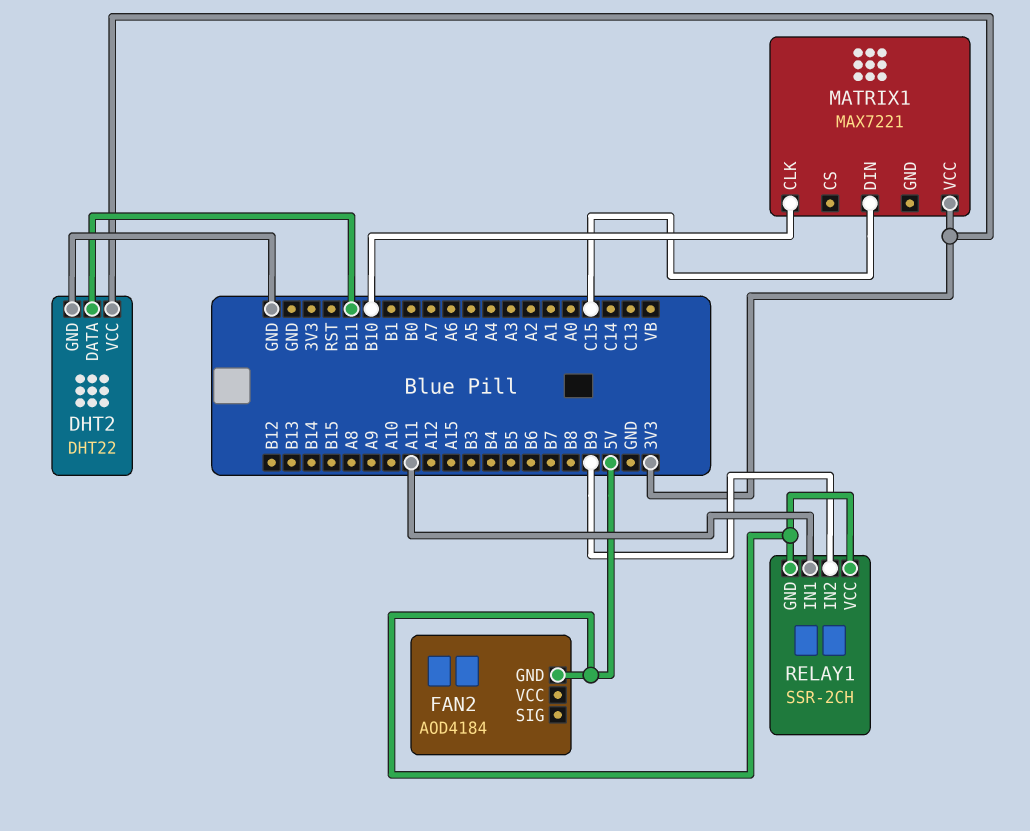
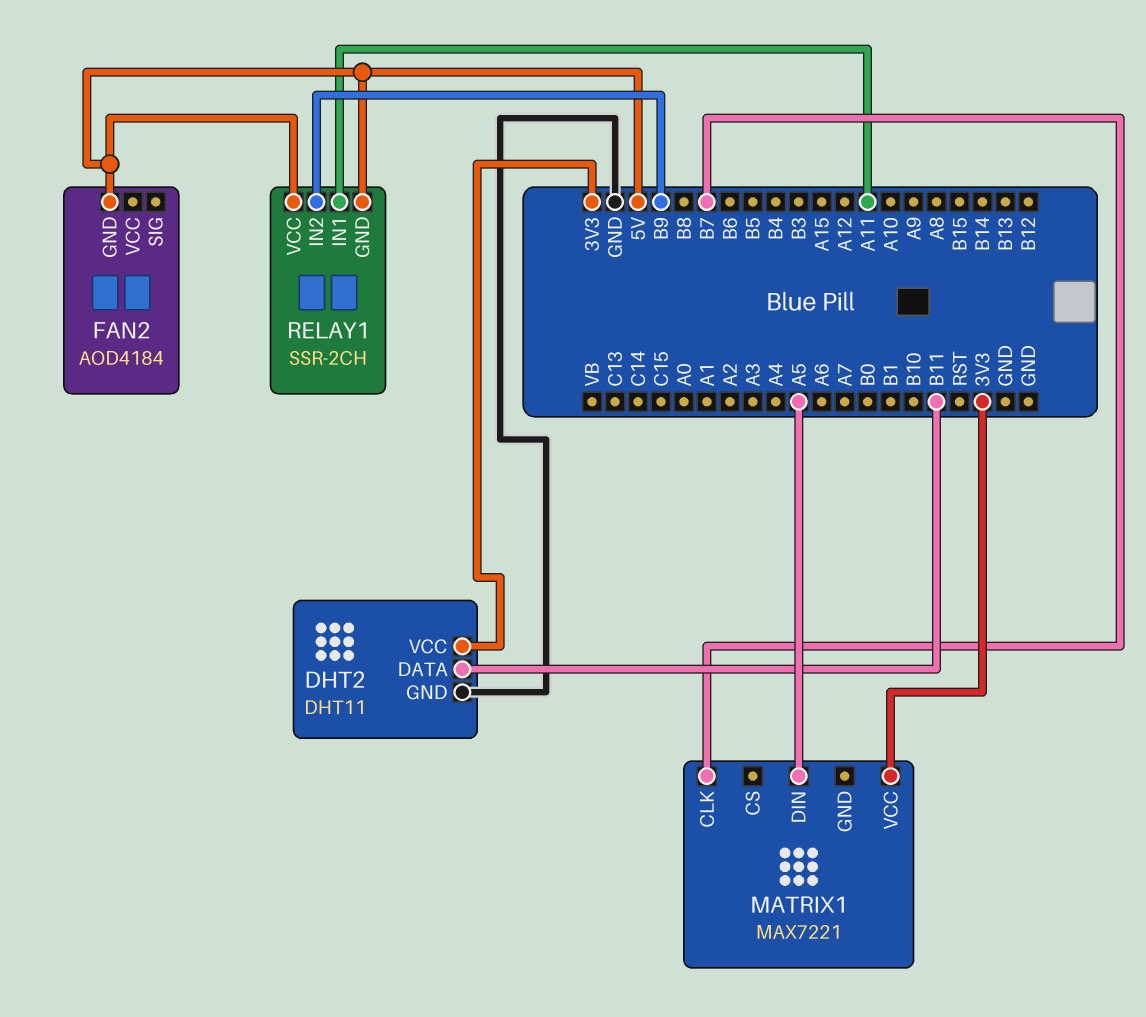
DHT2: DHT22 -> DHT11
MATRIX1 pin CLK: B10 -> B7
MATRIX1 pin DIN: C15 -> A5

